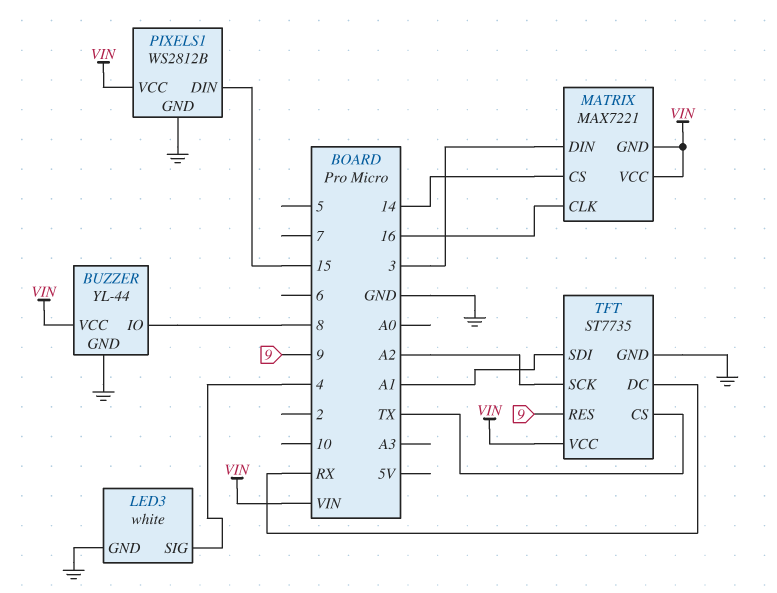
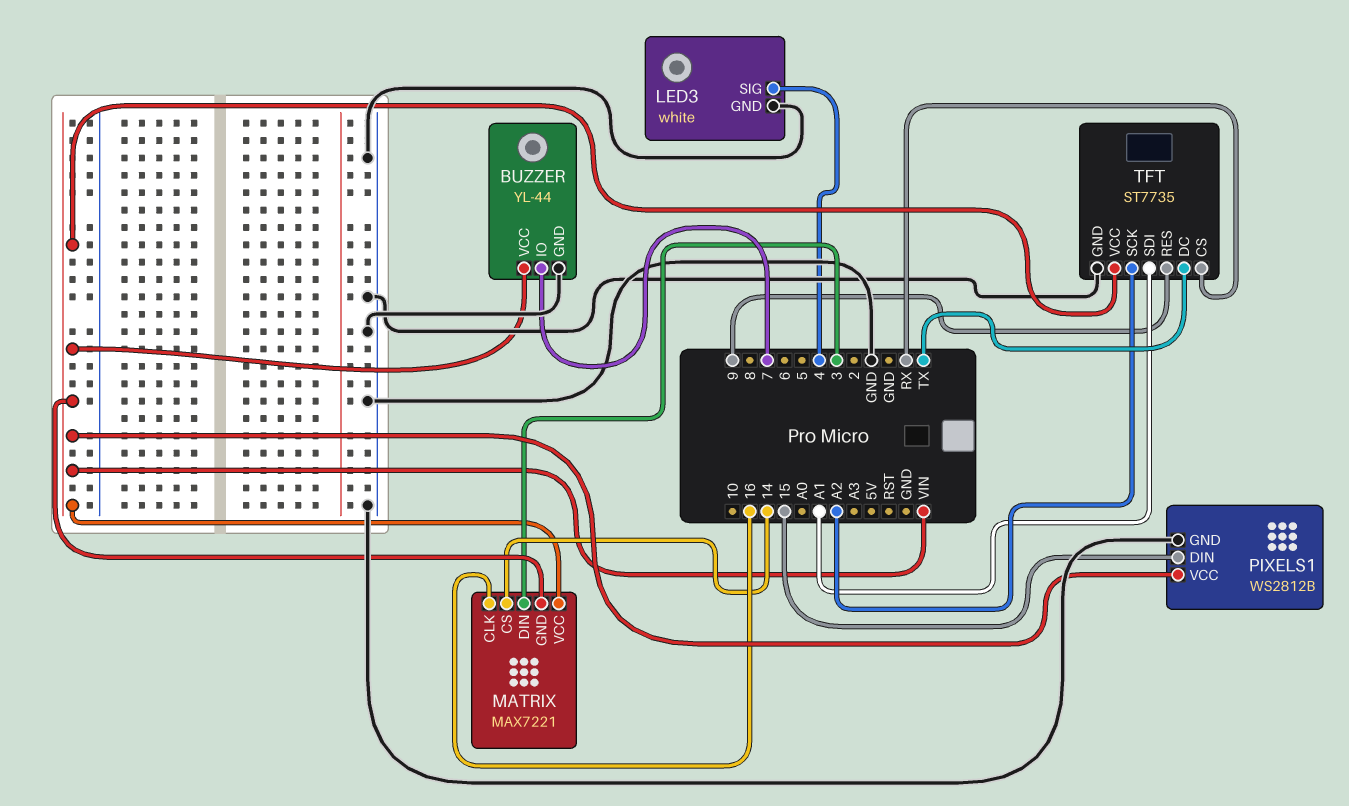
BUZZER pin IO: 8 -> 7
TFT pin CS: TX -> RX
TFT pin DC: RX -> TX

